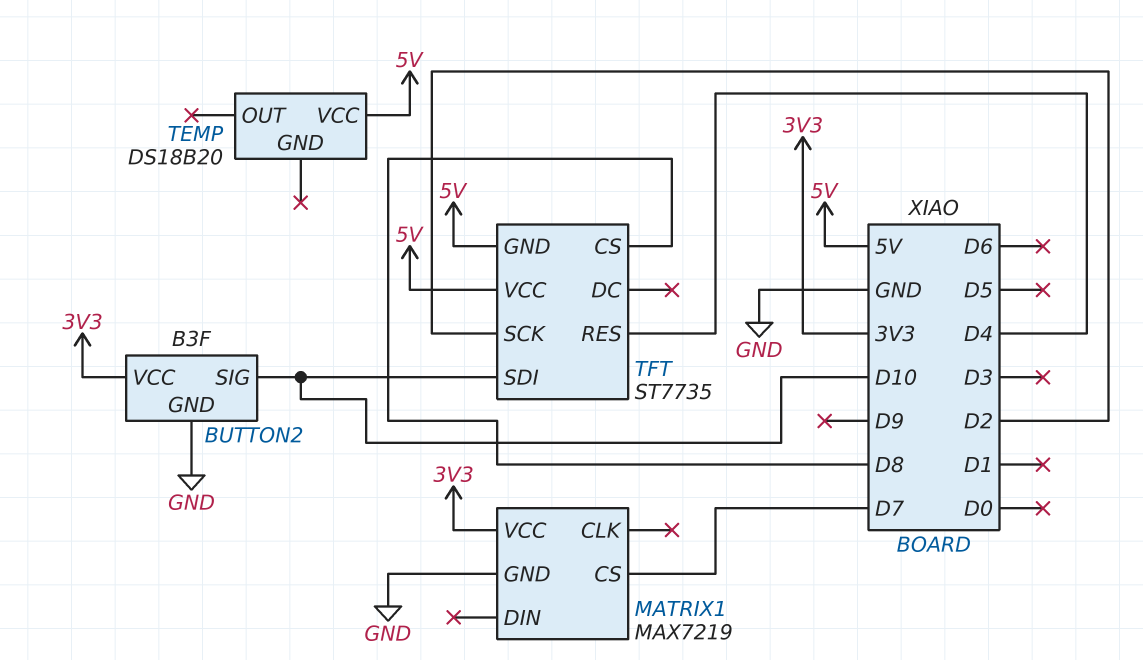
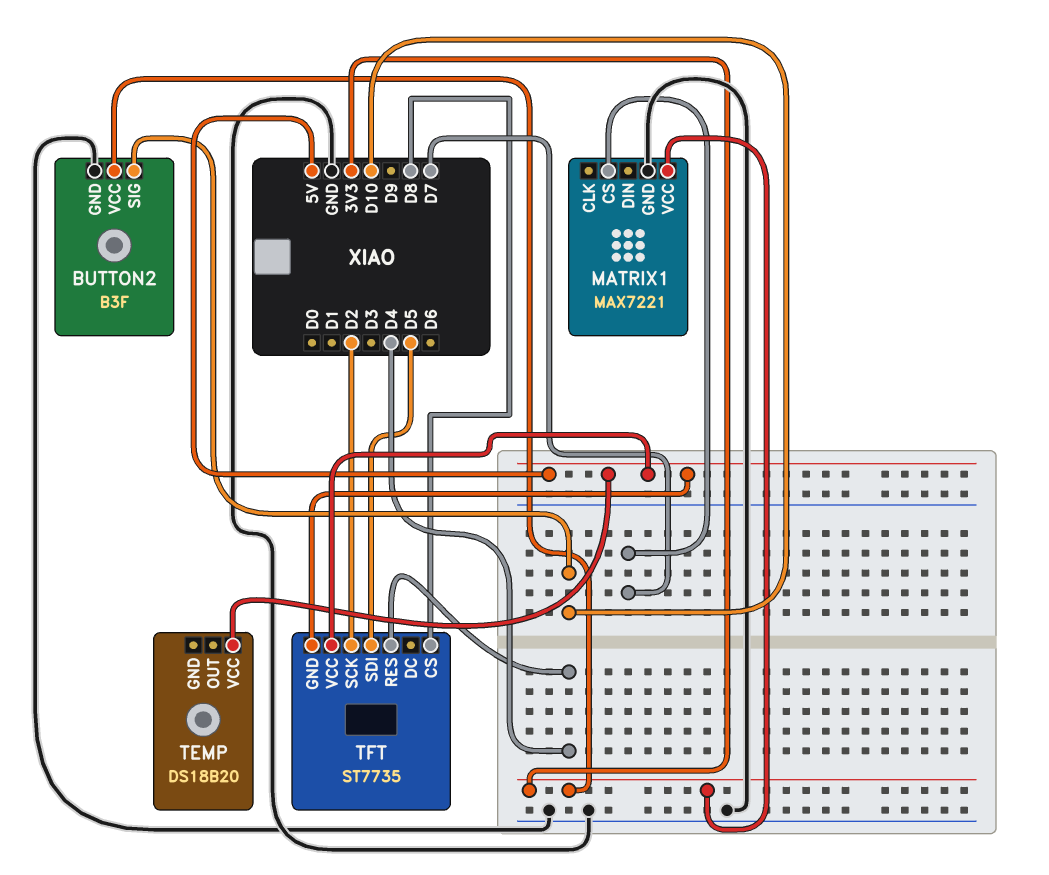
MATRIX1: MAX7219 -> MAX7221
TFT pin SDI: D10 -> D5

